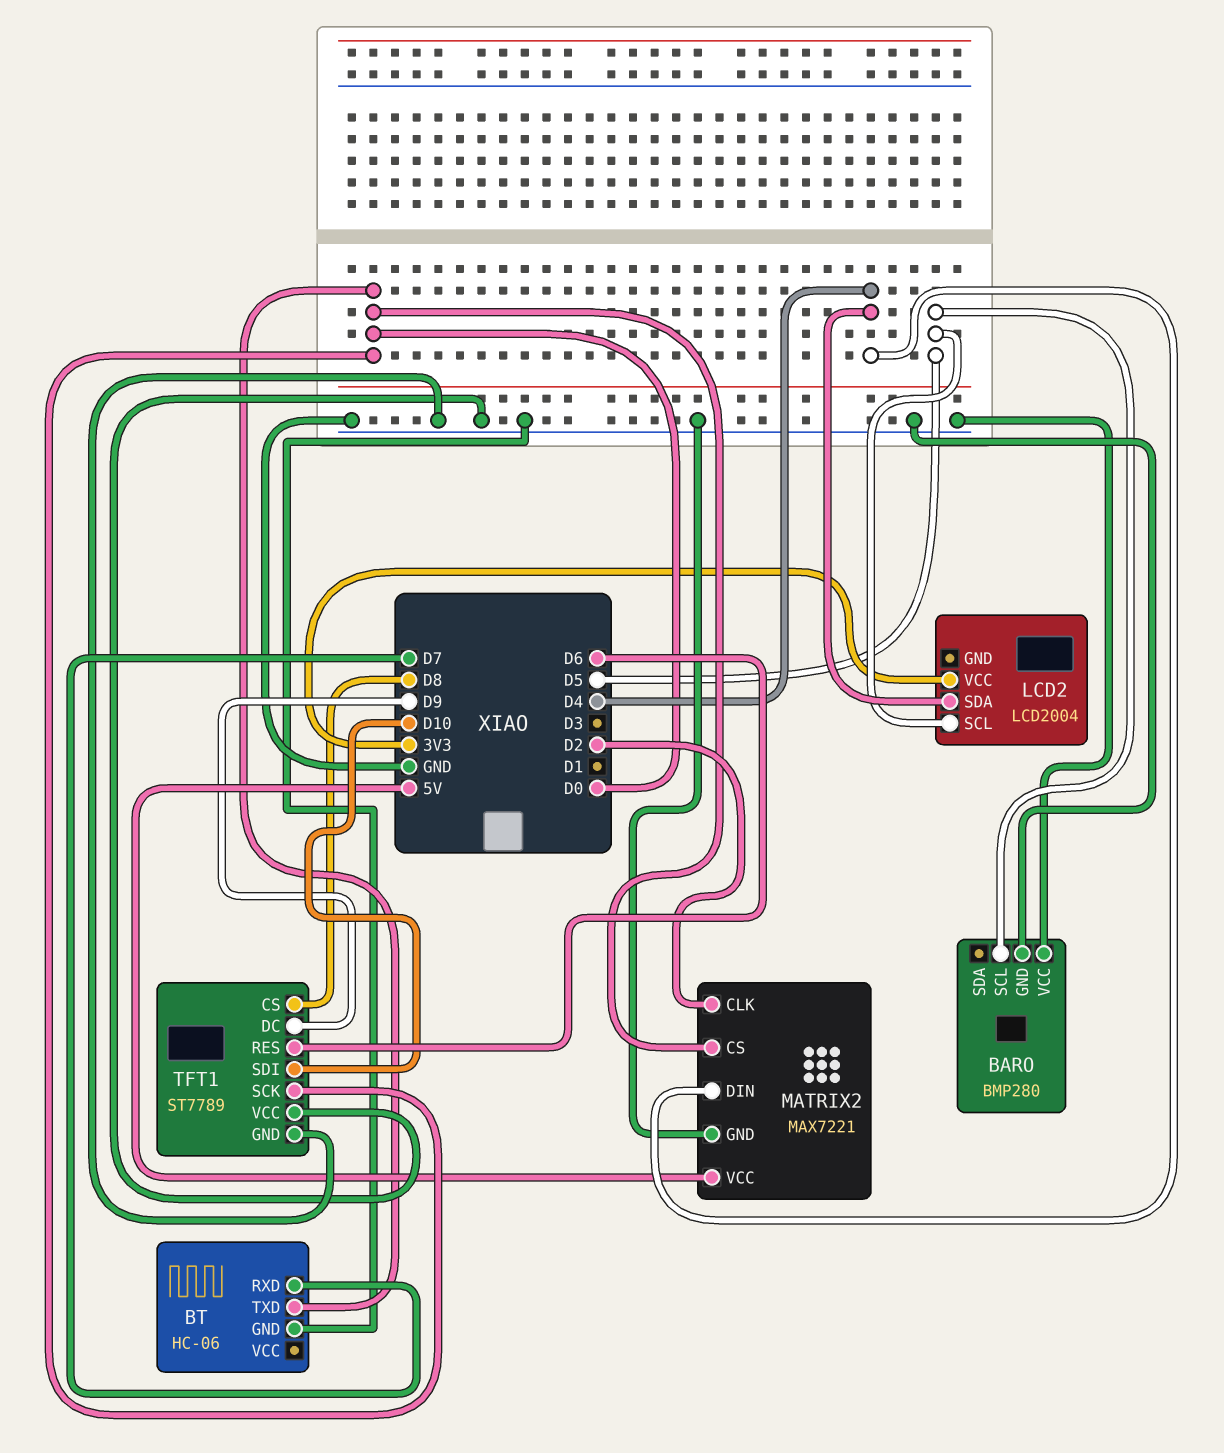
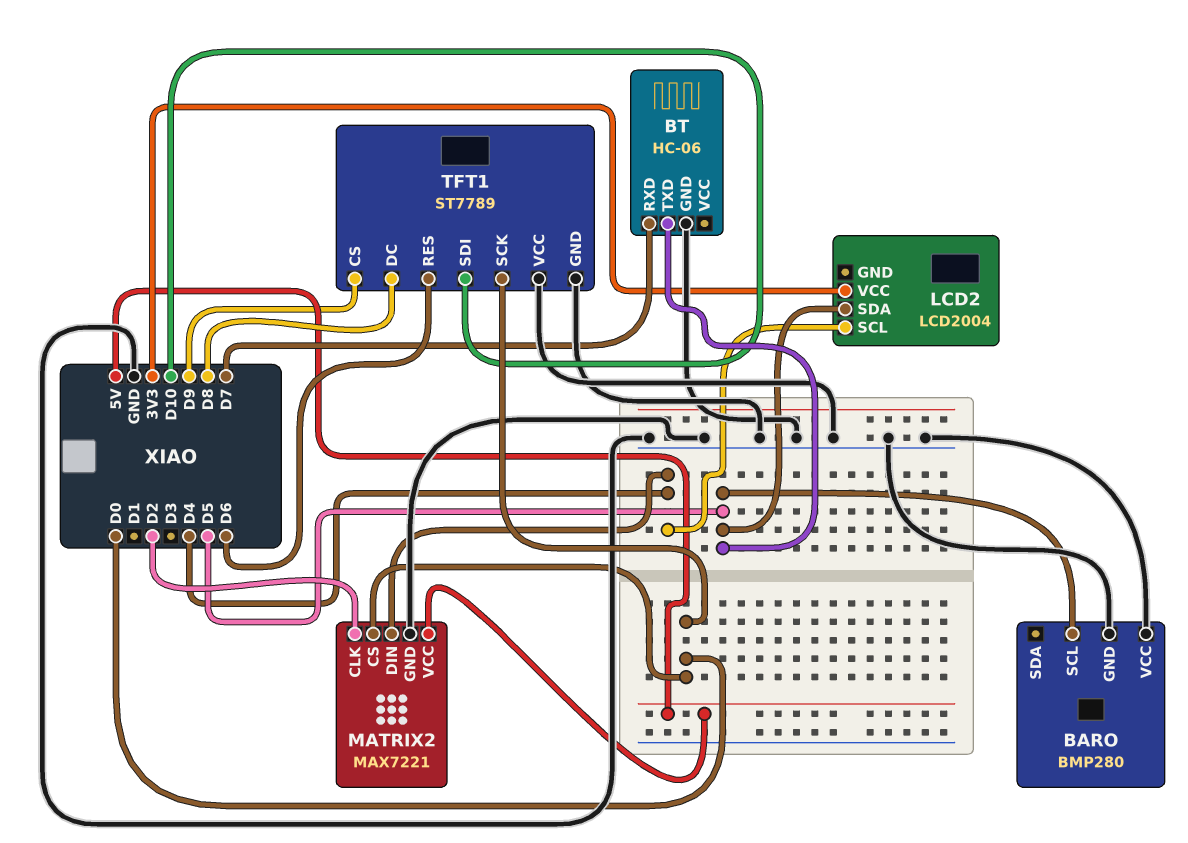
BT pin TXD: D0 -> D5
LCD2 pin SCL: D5 -> D4
LCD2 pin SDA: D4 -> D5
TFT1 pin CS: D8 -> D9
TFT1 pin DC: D9 -> D8

